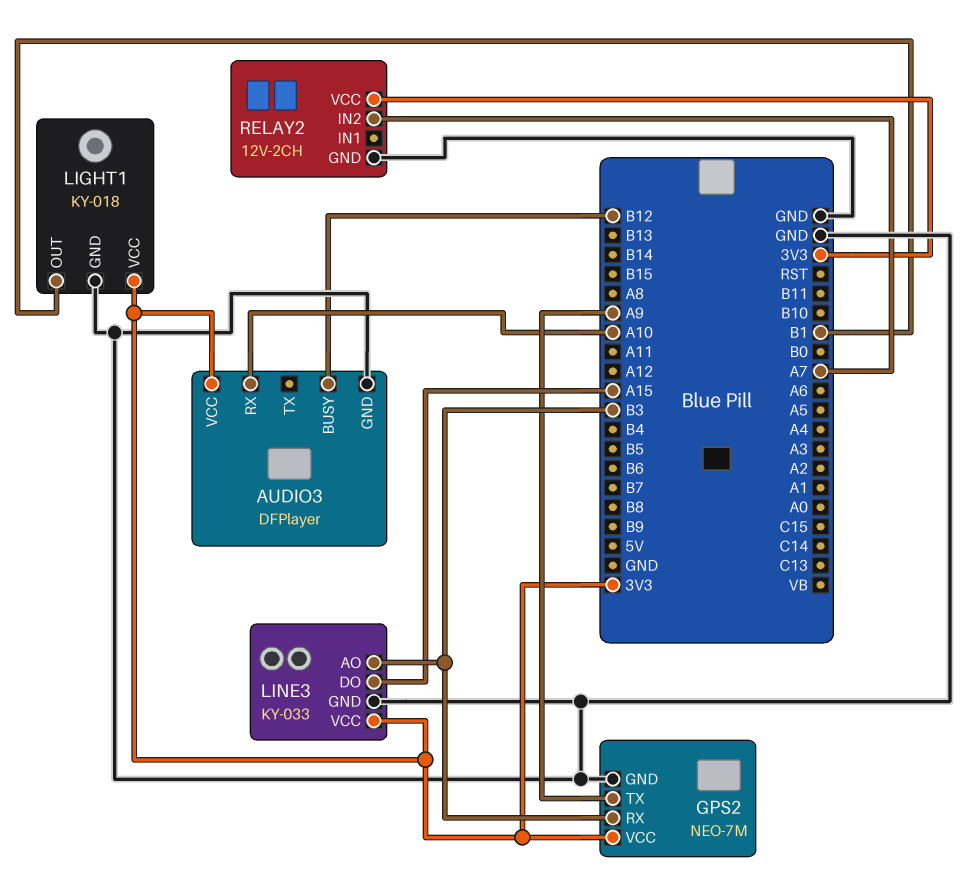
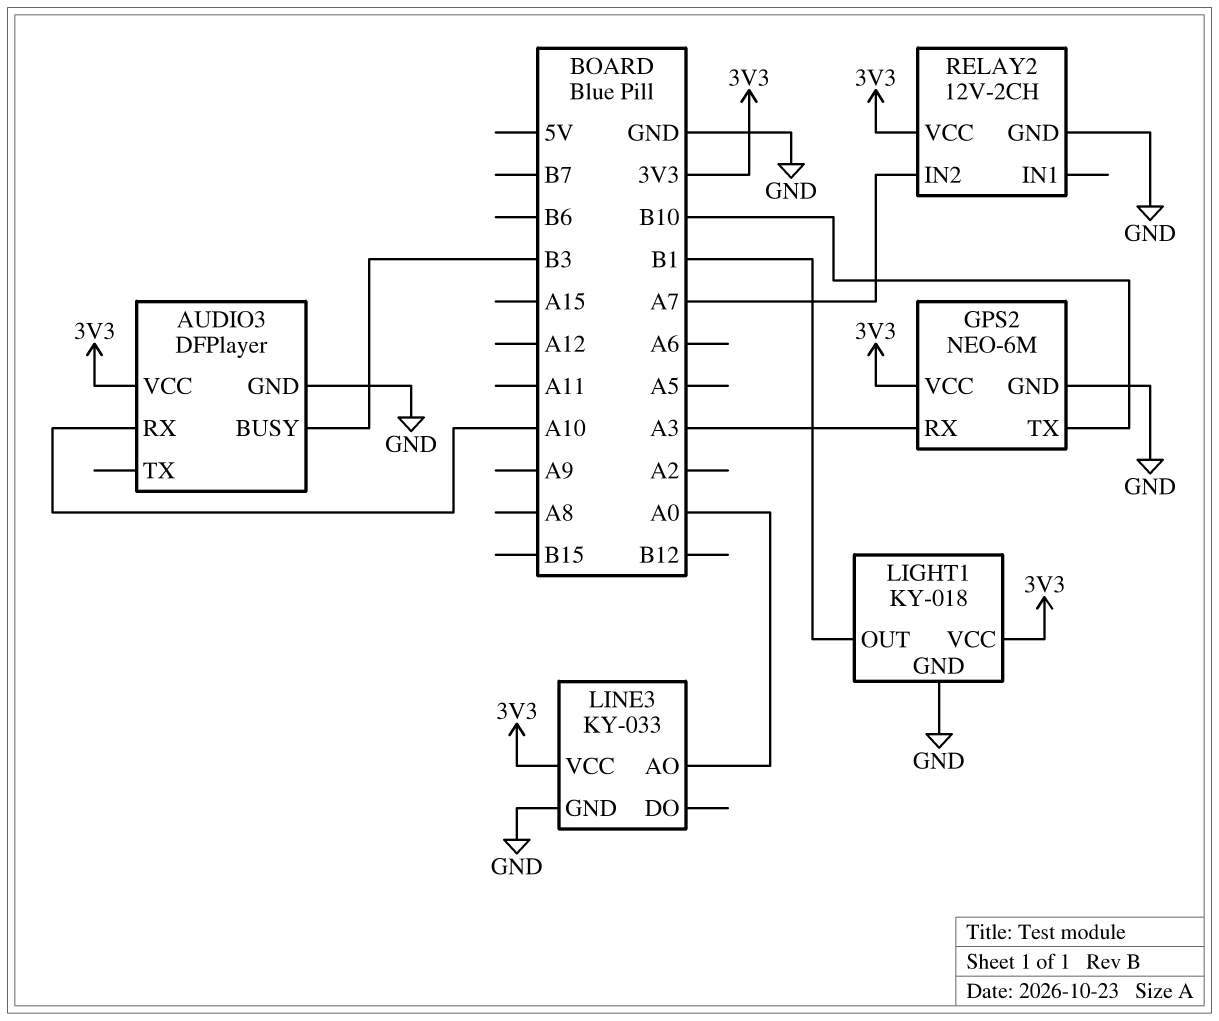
AUDIO3 pin BUSY: B12 -> B3
GPS2: NEO-7M -> NEO-6M
GPS2 pin RX: B3 -> A3
GPS2 pin TX: A9 -> B10
LINE3 pin AO: B3 -> A0
LINE3 pin DO: A15 -> none

